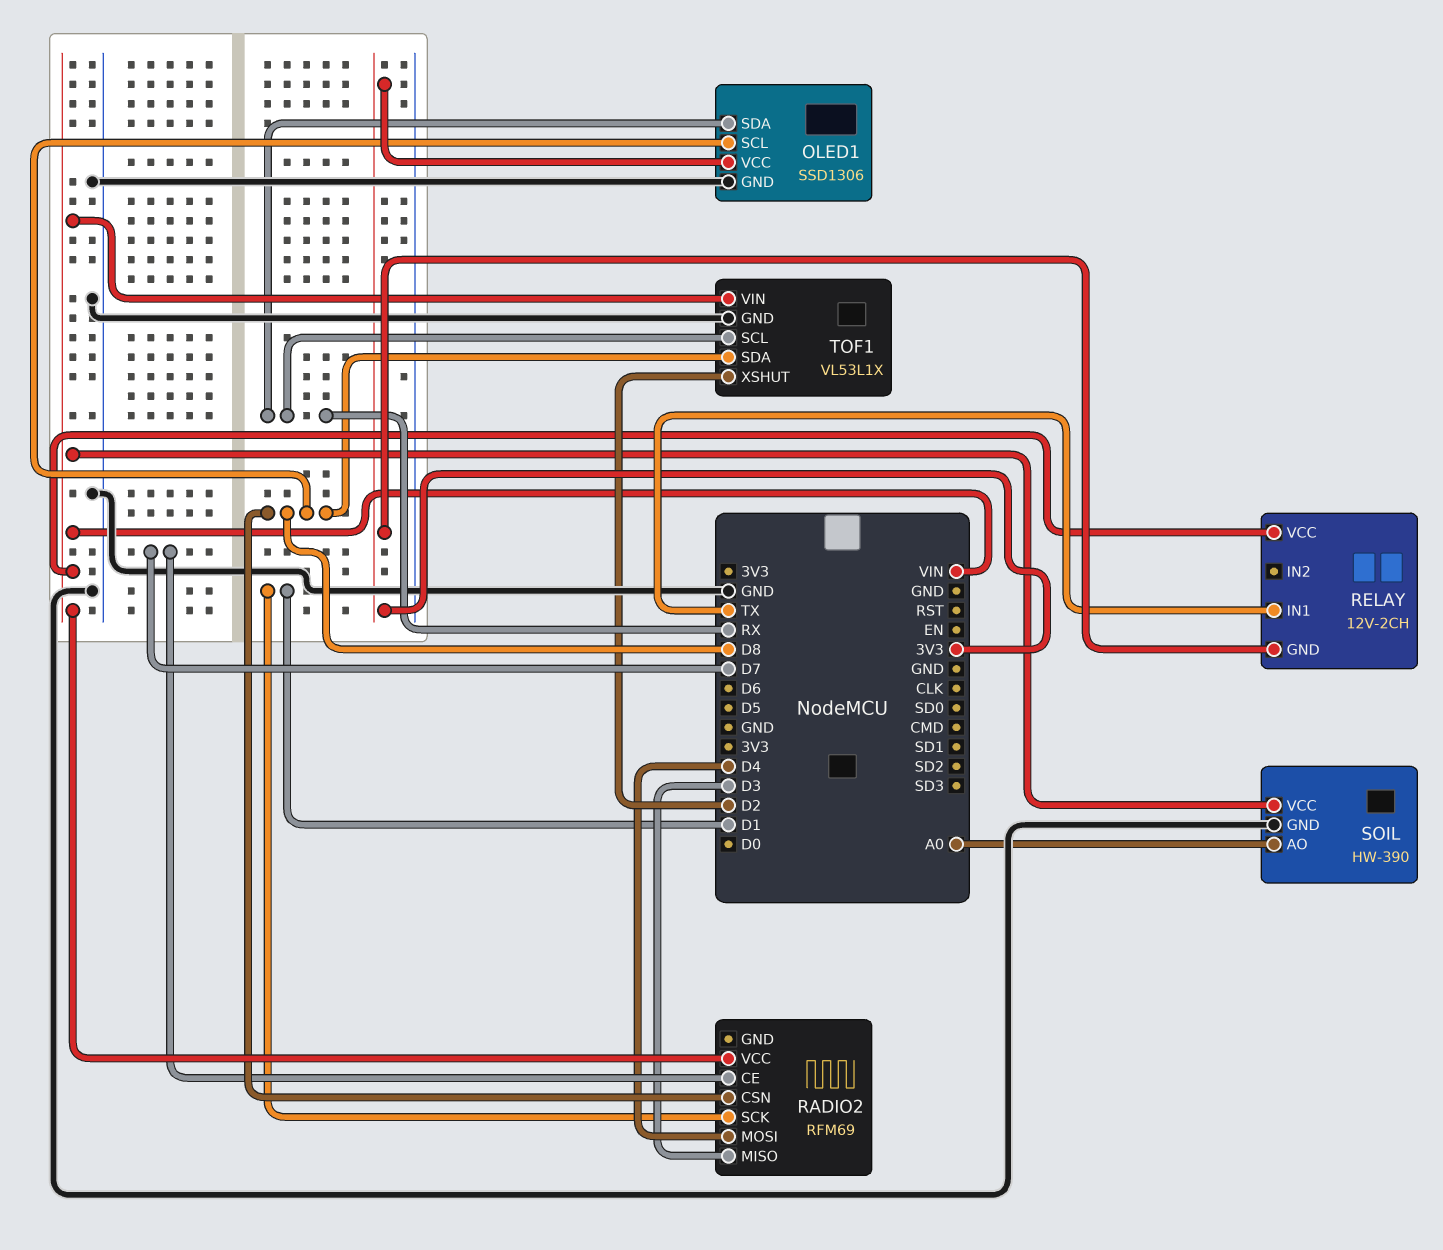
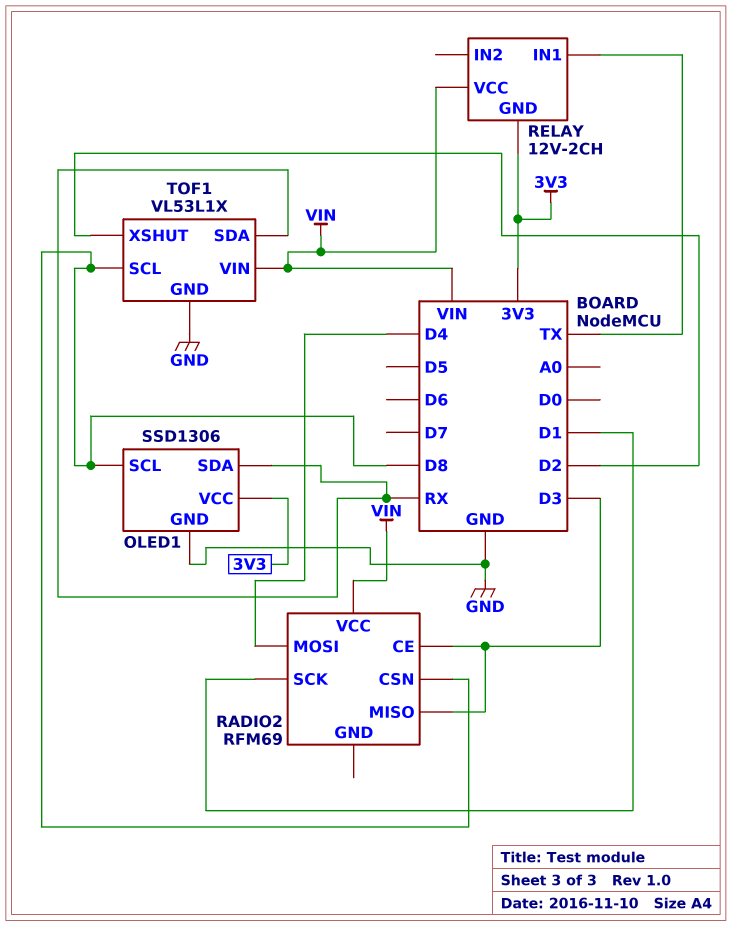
RADIO2 pin CE: D7 -> D3
SOIL: HW-390 -> none
SOIL pin AO: A0 -> none
SOIL pin GND: GND -> none
SOIL pin VCC: VIN -> none
TOF1 pin SCL: RX -> D8
TOF1 pin SDA: D8 -> RX

